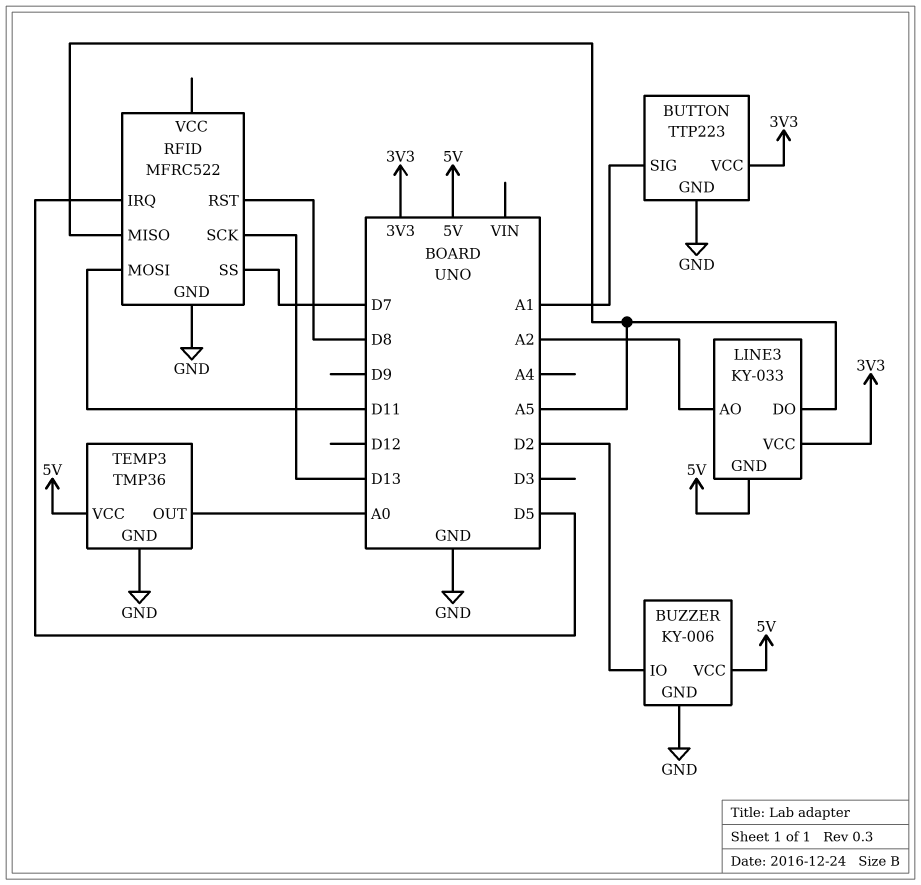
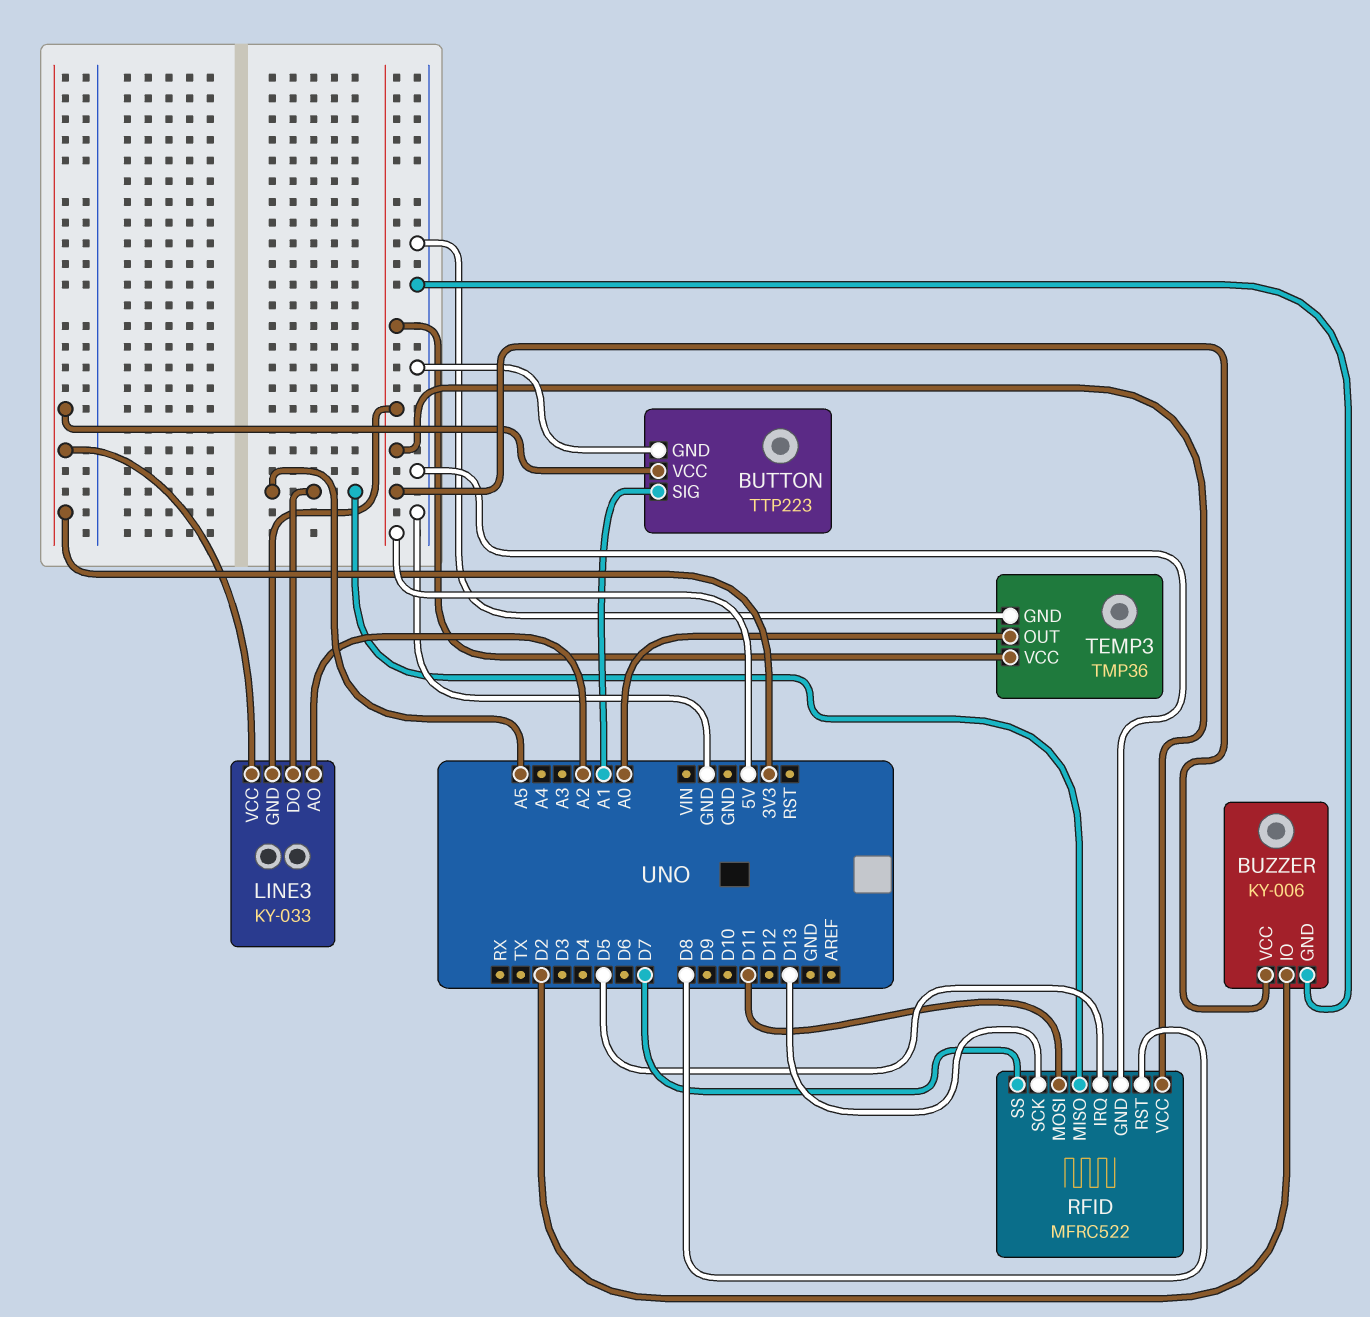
RFID pin VCC: none -> 5V

